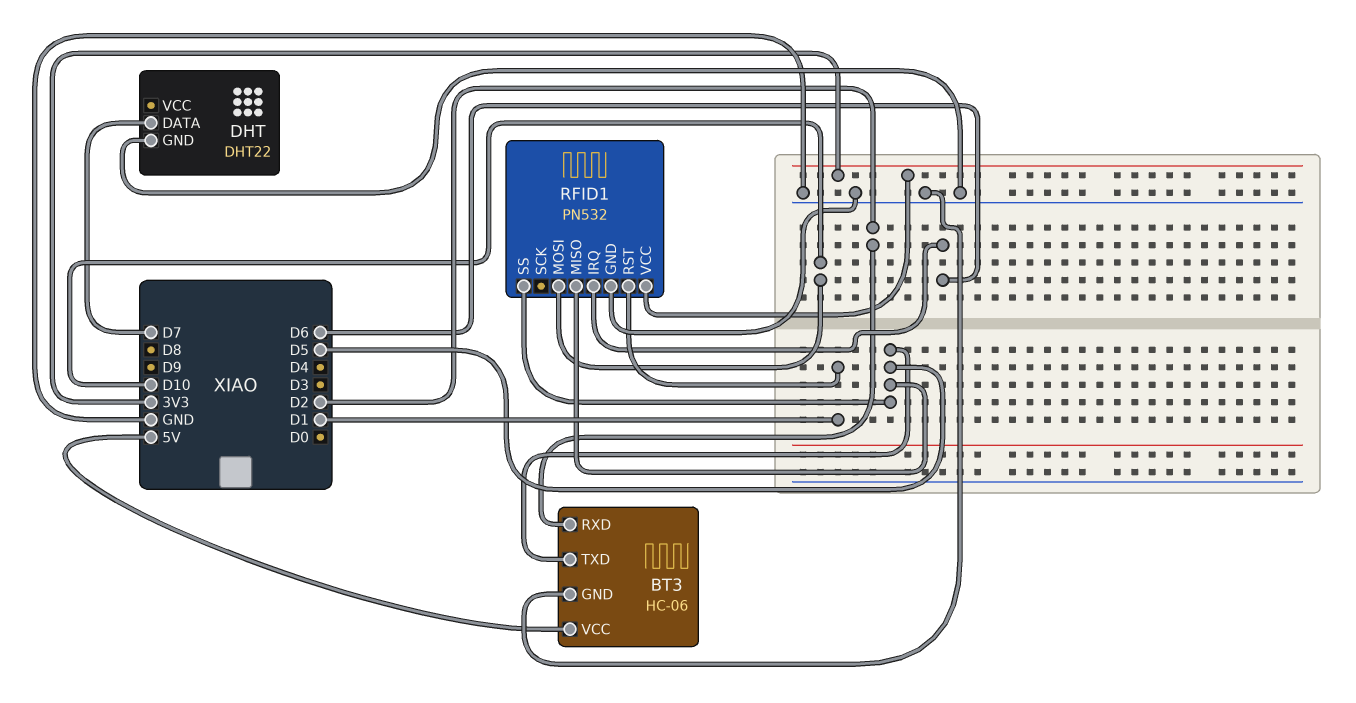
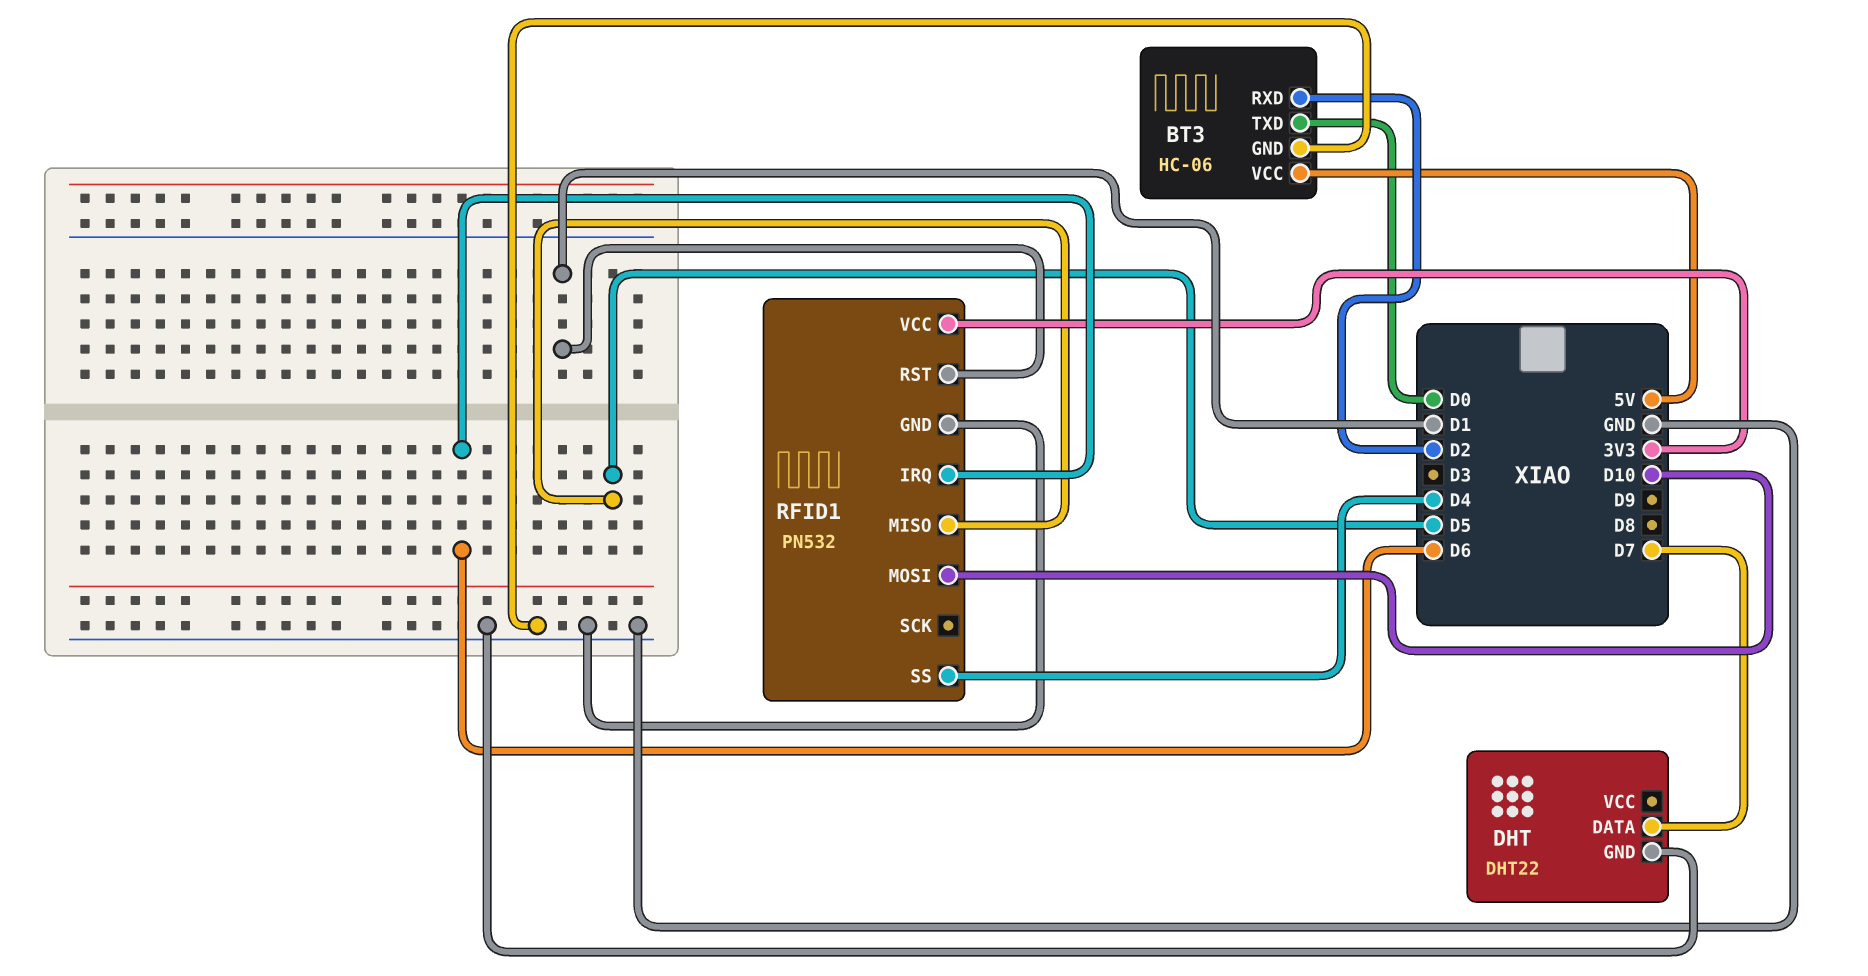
BT3 pin TXD: D5 -> D0
RFID1 pin SS: D5 -> D4

